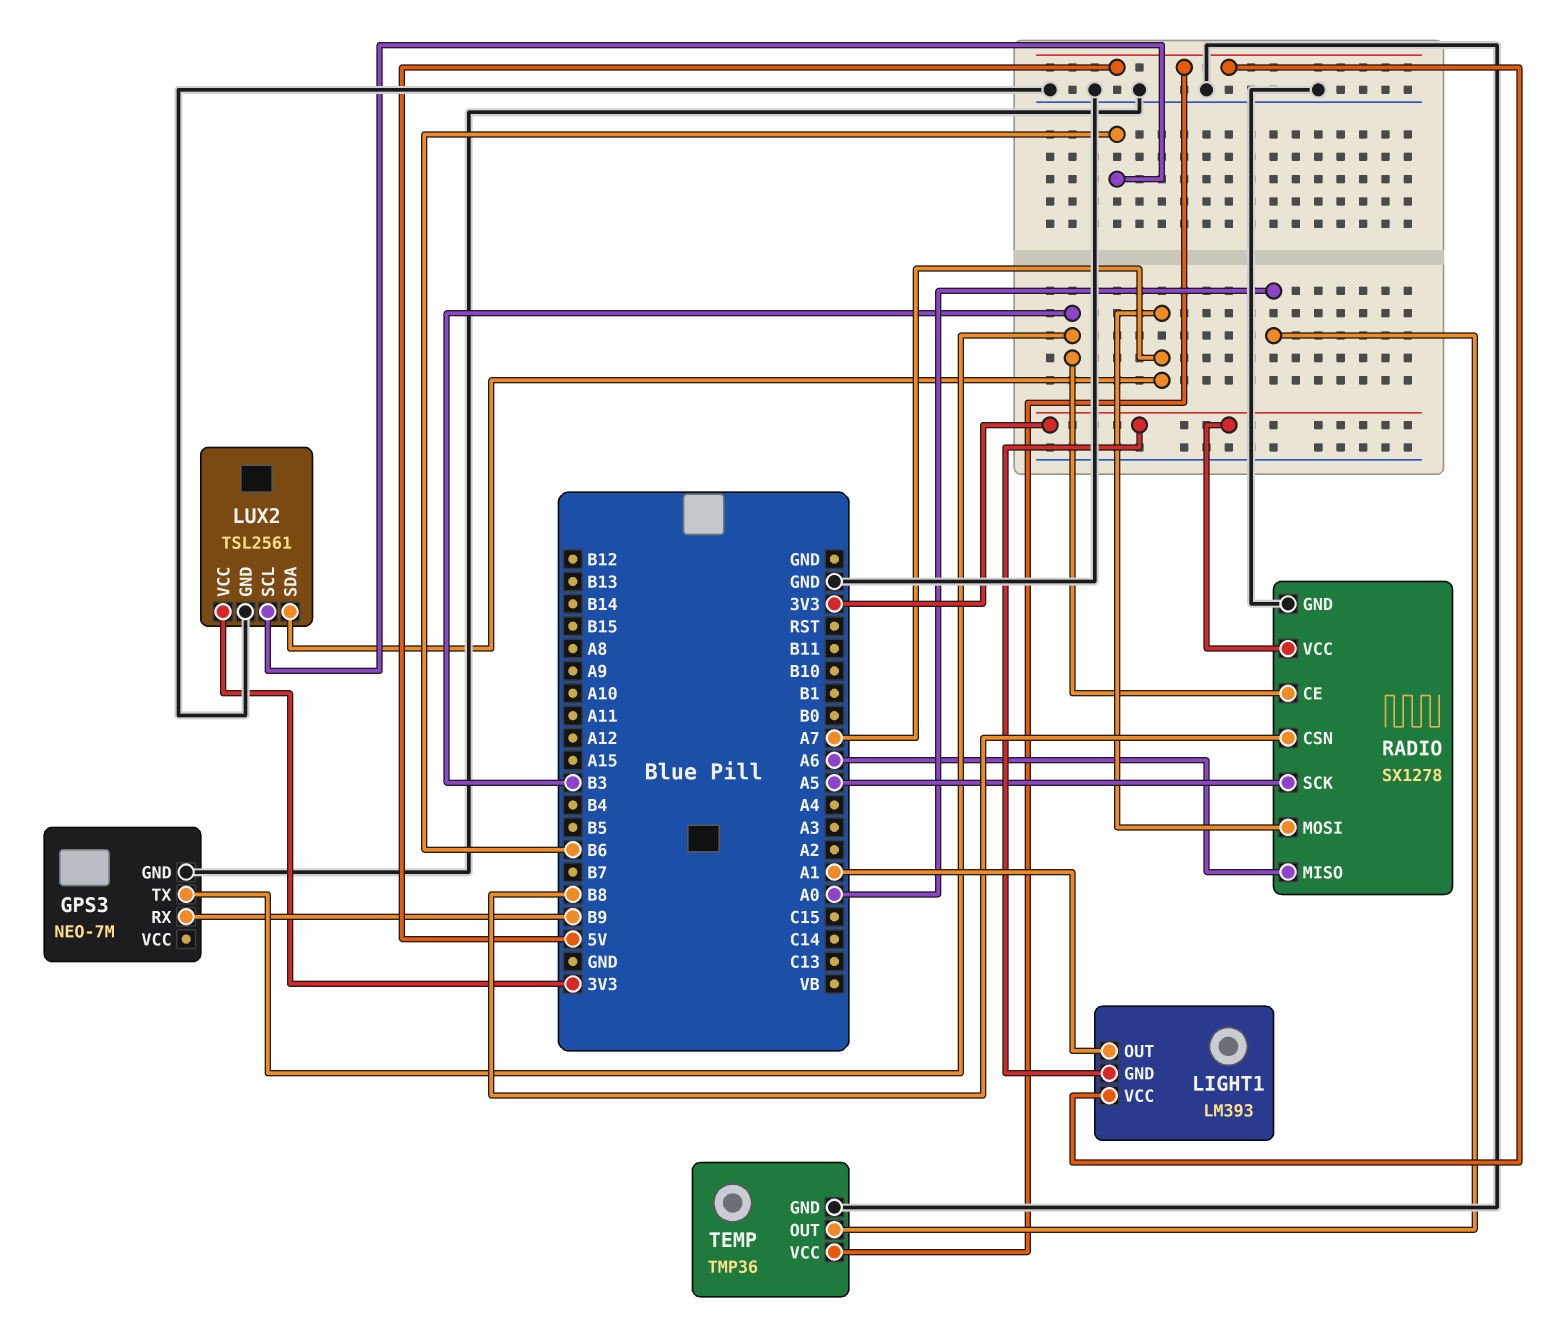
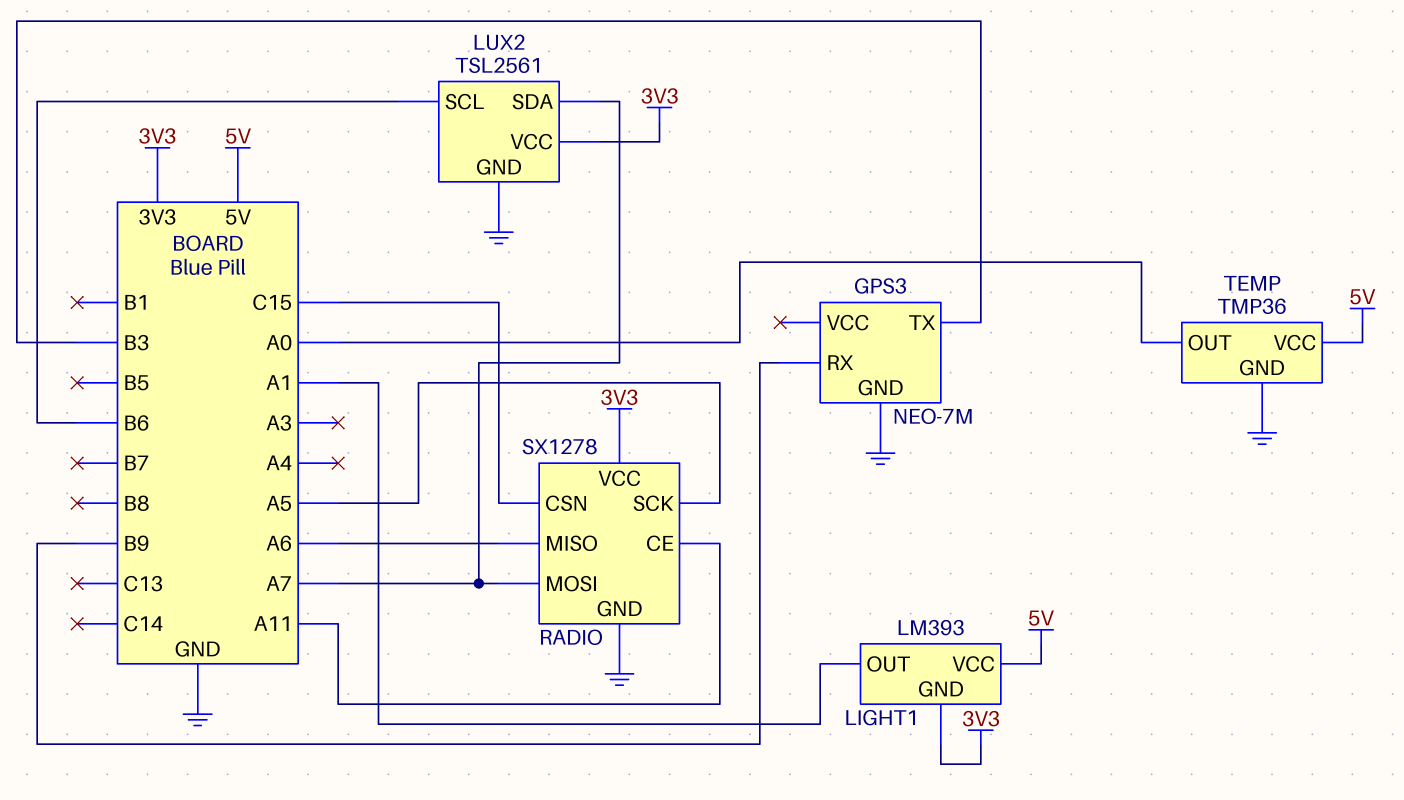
RADIO pin CE: B3 -> A11
RADIO pin CSN: B8 -> C15

